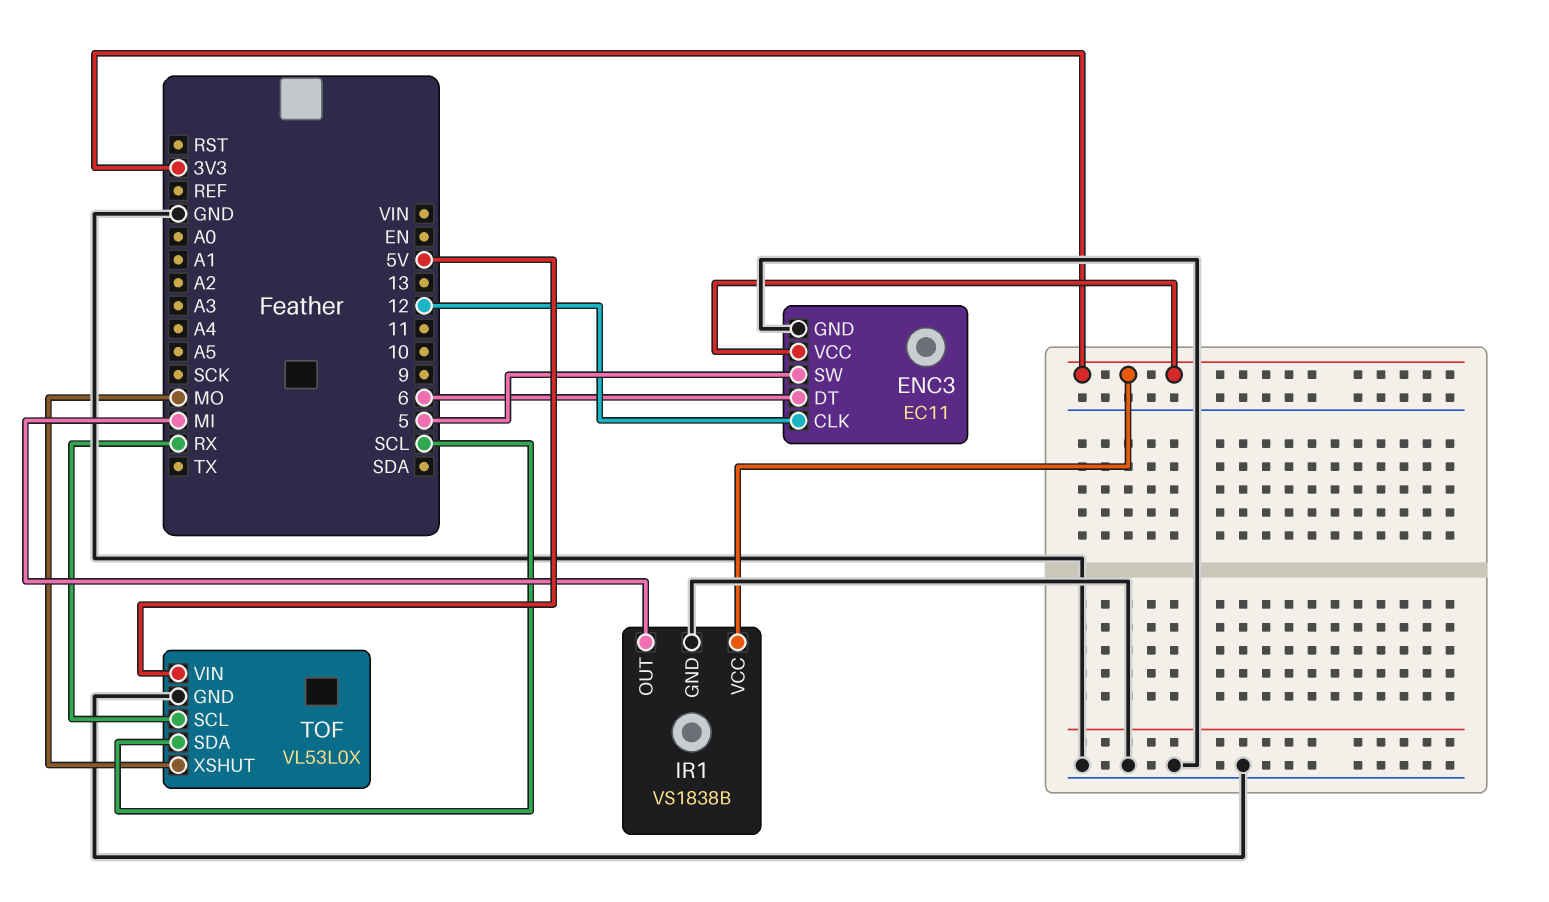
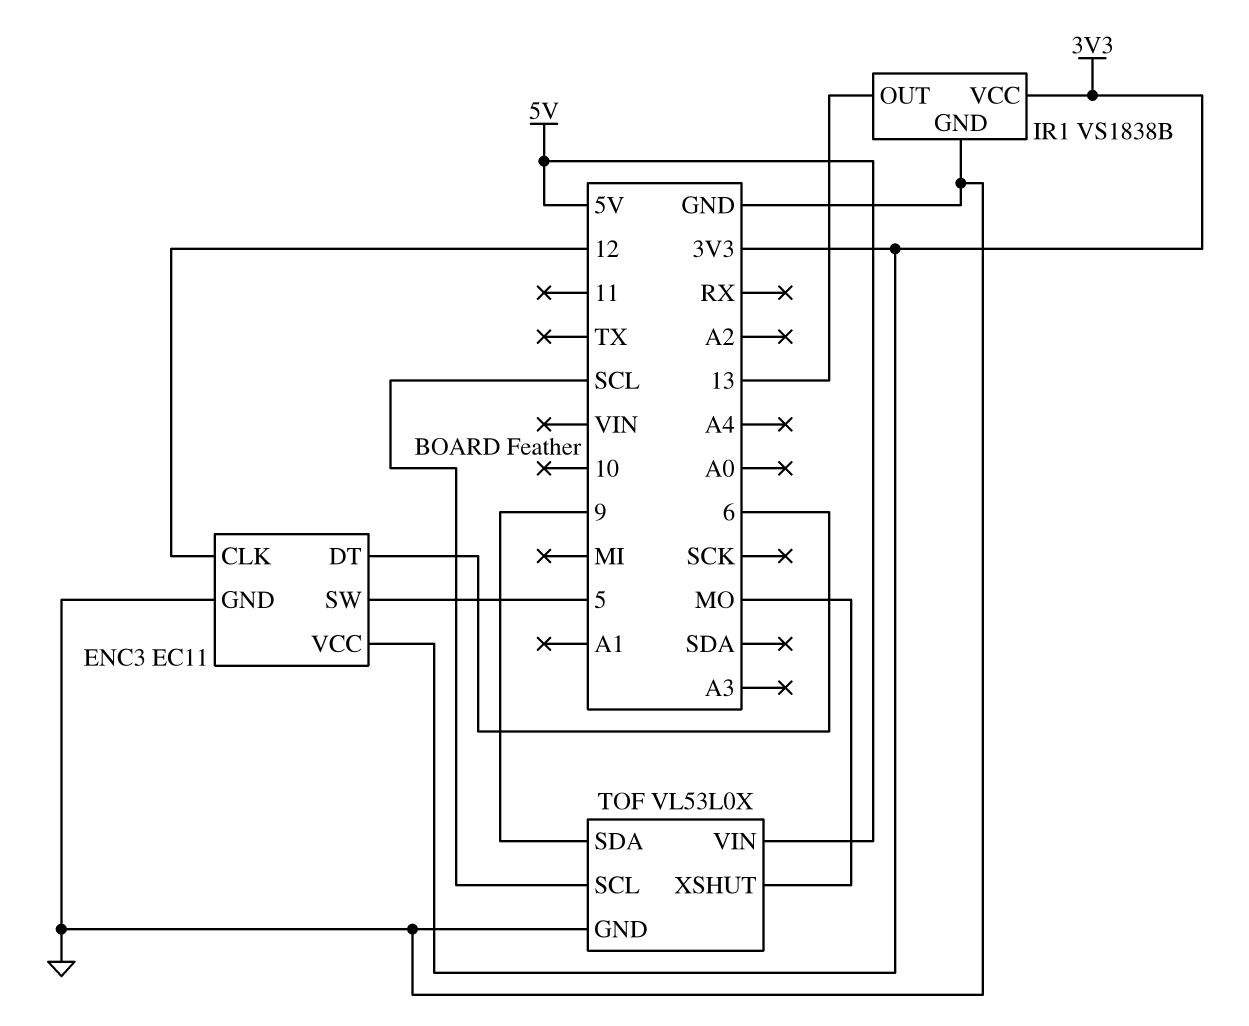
IR1 pin OUT: MI -> 13
TOF pin SCL: RX -> SCL
TOF pin SDA: SCL -> 9

